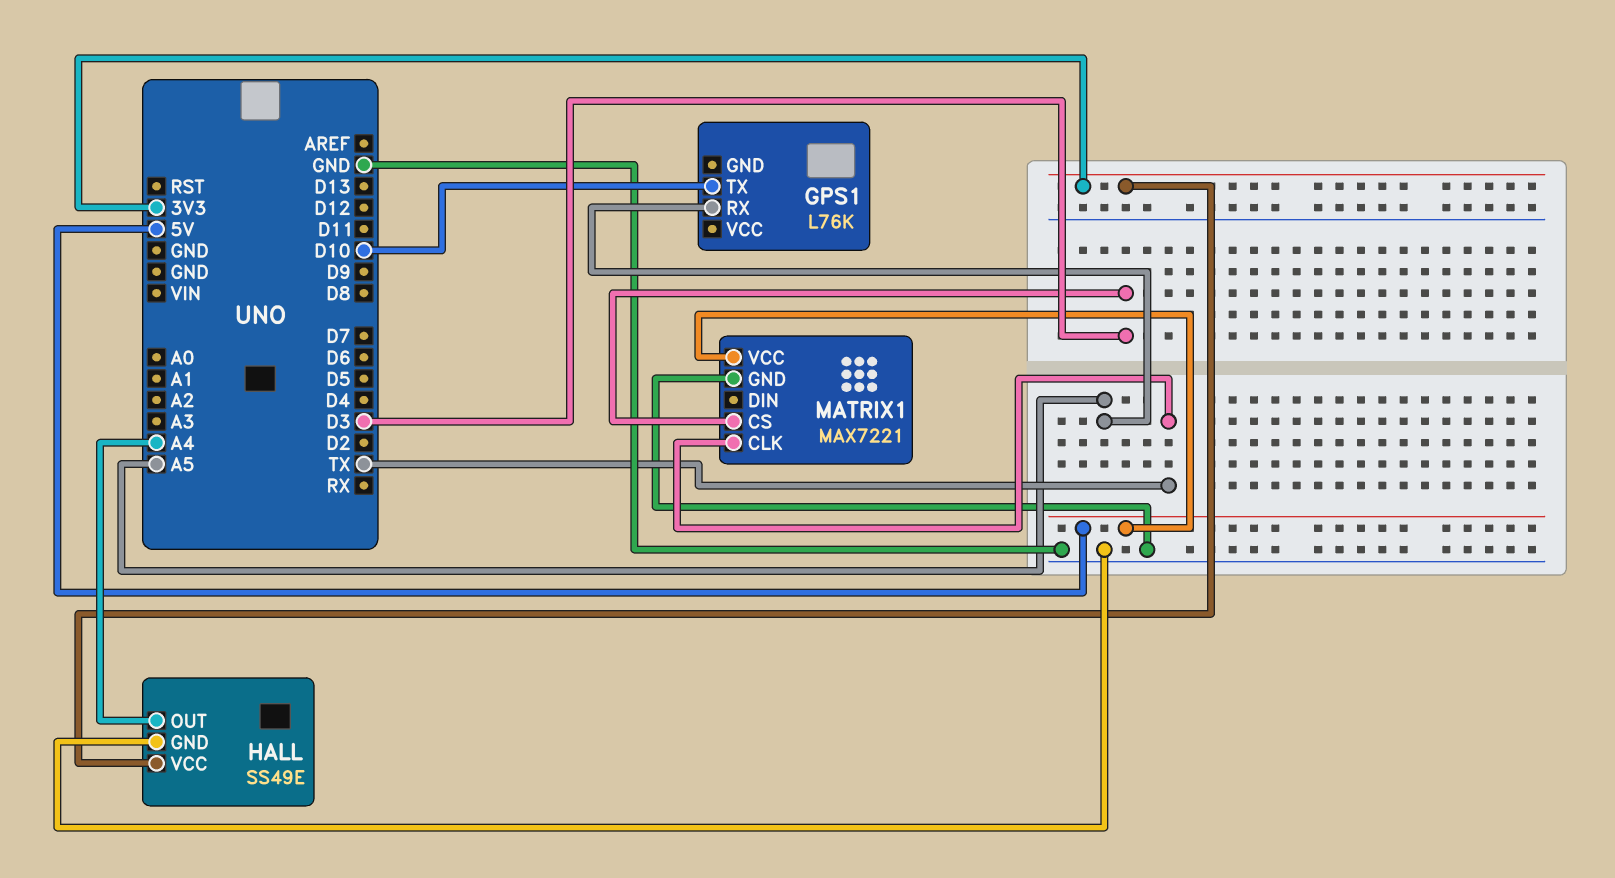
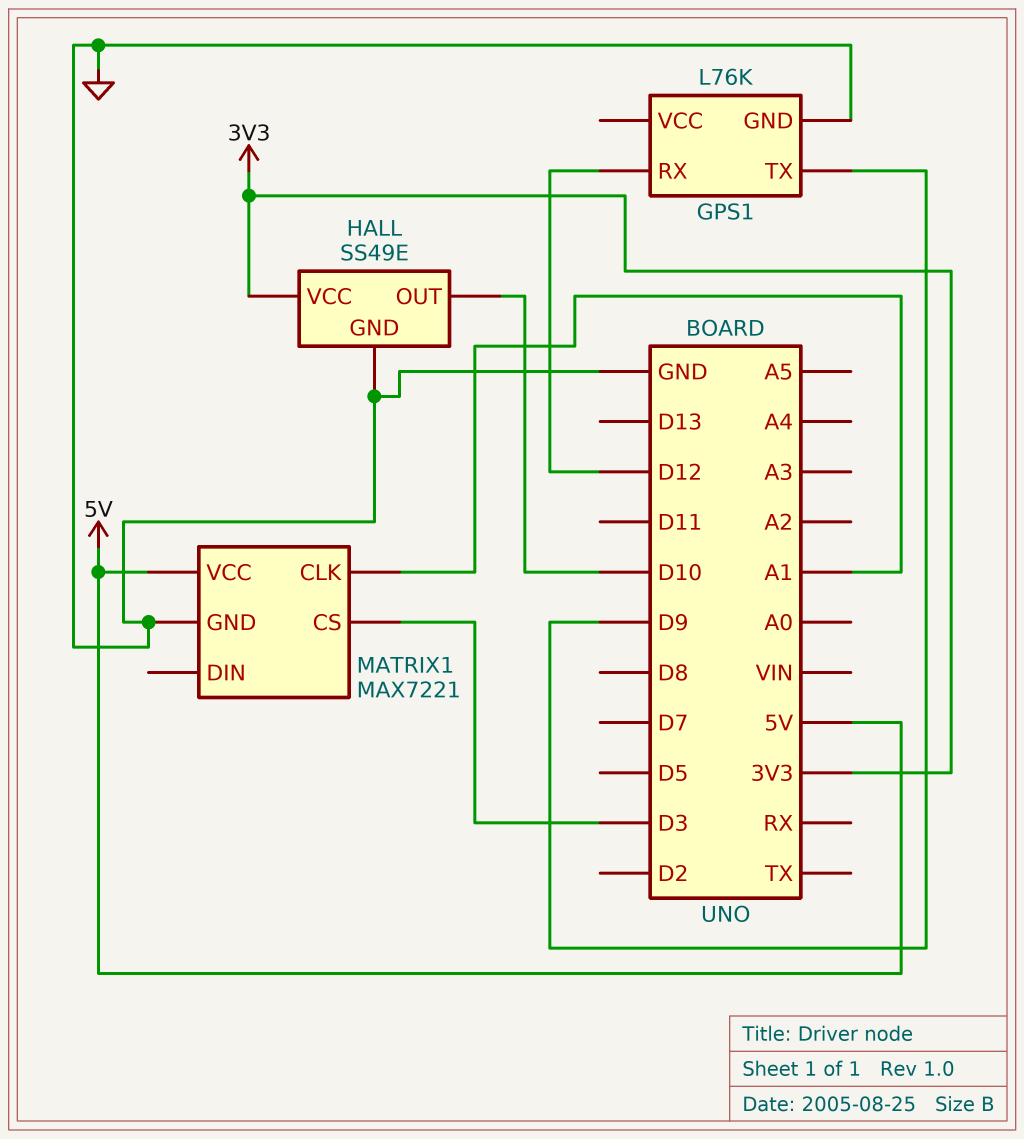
GPS1 pin GND: none -> GND
GPS1 pin RX: A5 -> D12
GPS1 pin TX: D10 -> D9
HALL pin OUT: A4 -> D10
MATRIX1 pin CLK: TX -> A1

